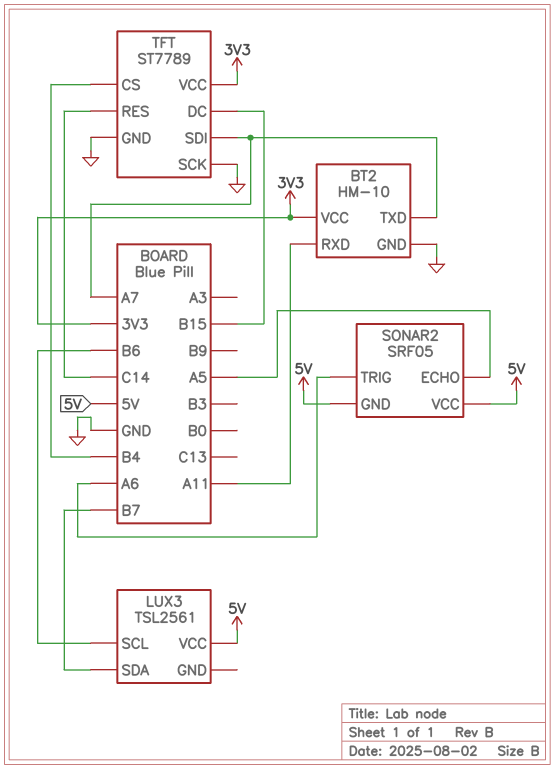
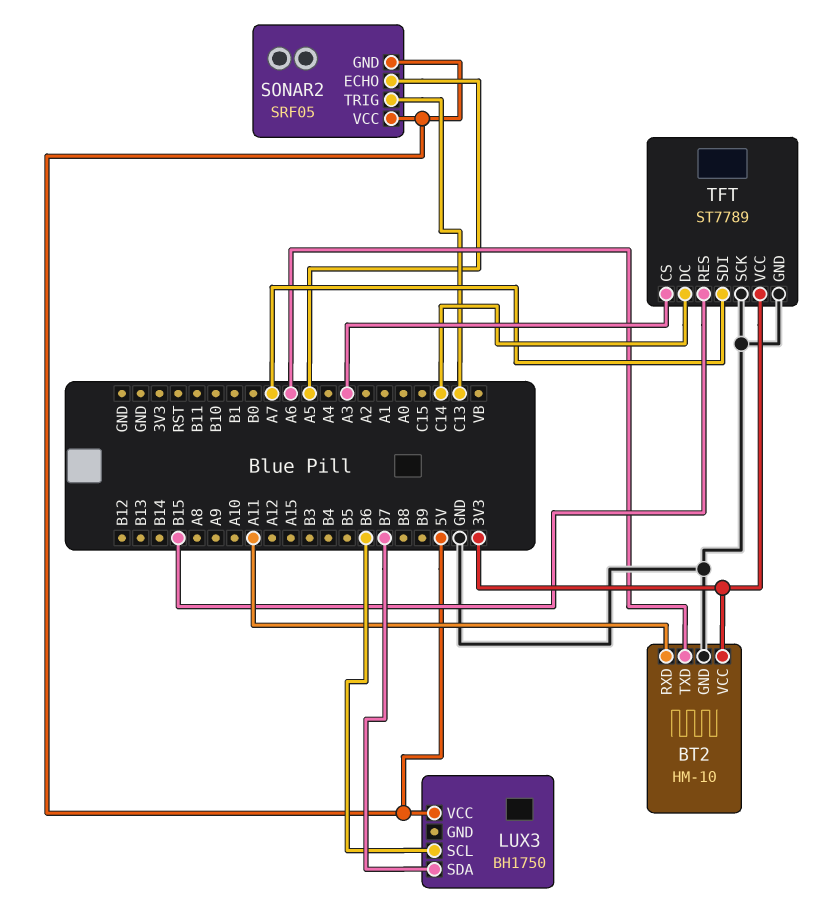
BT2 pin TXD: A7 -> A6
LUX3: TSL2561 -> BH1750
SONAR2 pin TRIG: A6 -> C13
TFT pin CS: B4 -> A3
TFT pin DC: B15 -> C14
TFT pin RES: C14 -> B15

